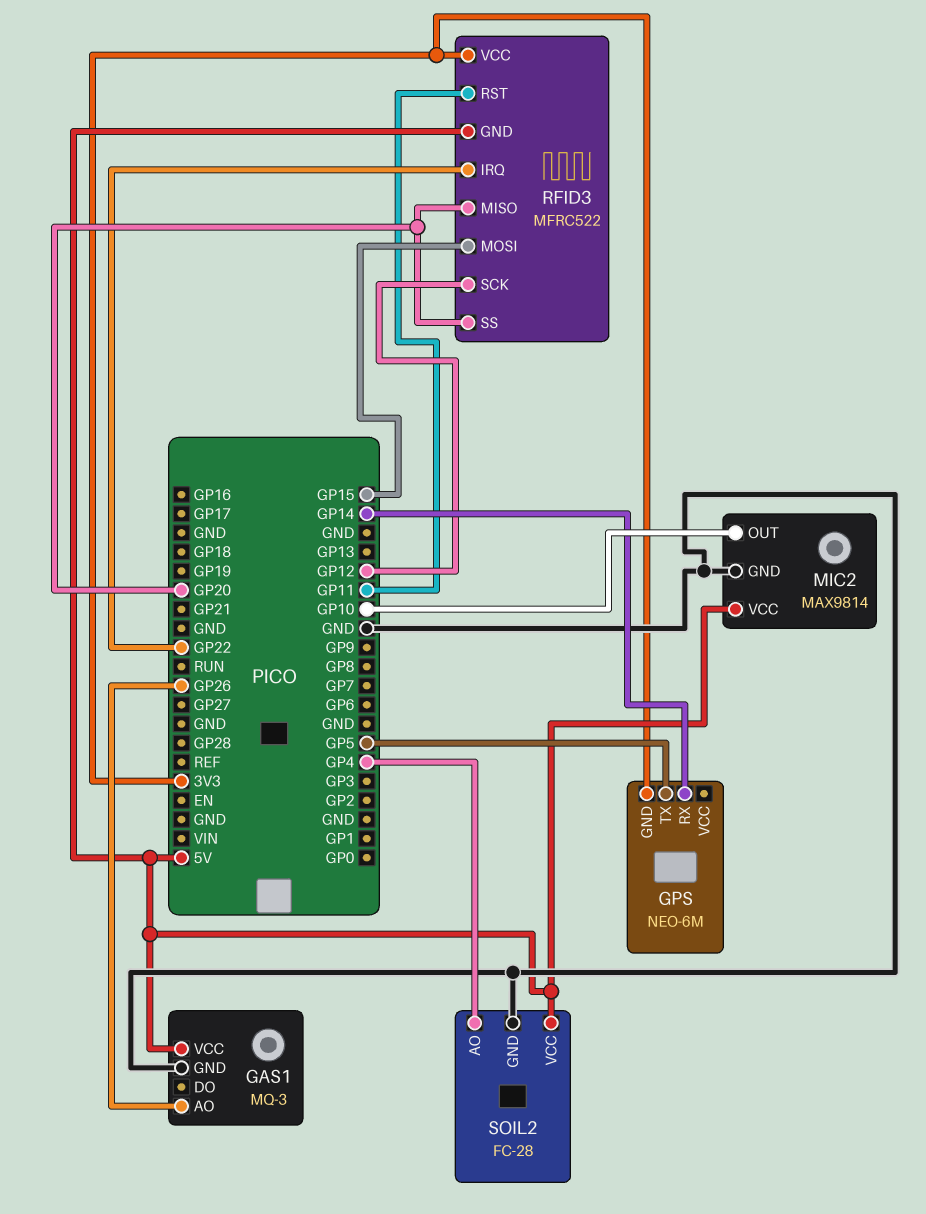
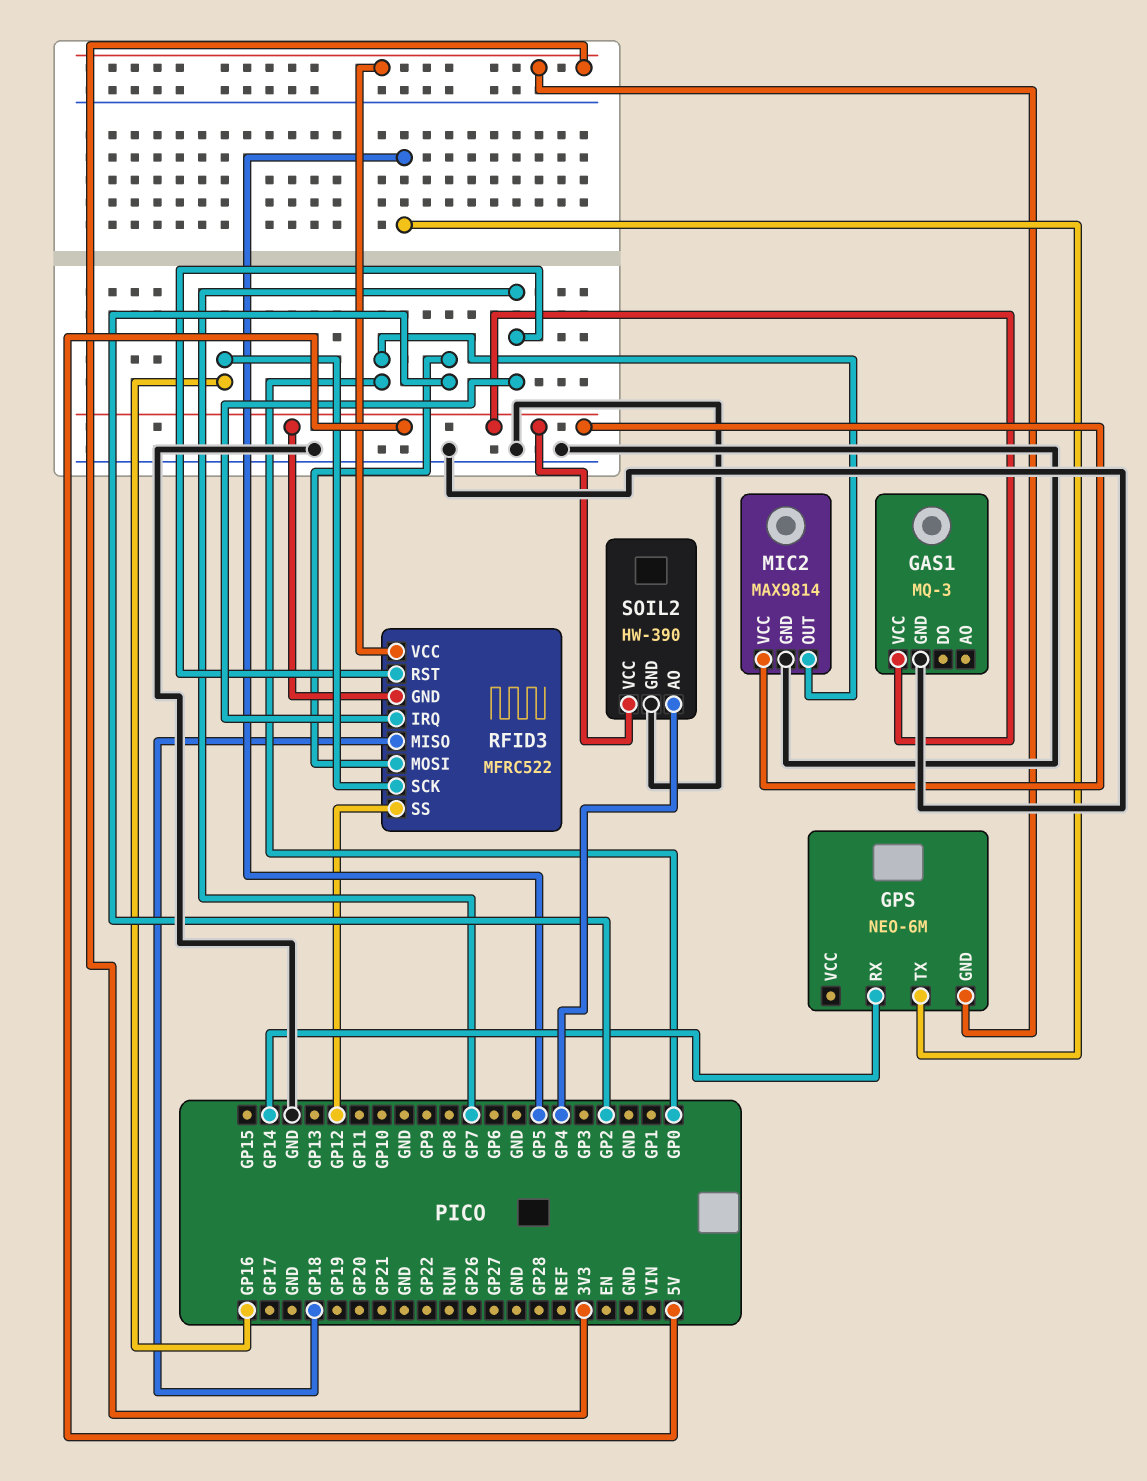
GAS1 pin AO: GP26 -> none
MIC2 pin OUT: GP10 -> GP0
RFID3 pin IRQ: GP22 -> GP7
RFID3 pin MISO: GP20 -> GP18
RFID3 pin MOSI: GP15 -> GP2
RFID3 pin RST: GP11 -> GP7
RFID3 pin SCK: GP12 -> GP16
RFID3 pin SS: GP20 -> GP12
SOIL2: FC-28 -> HW-390

